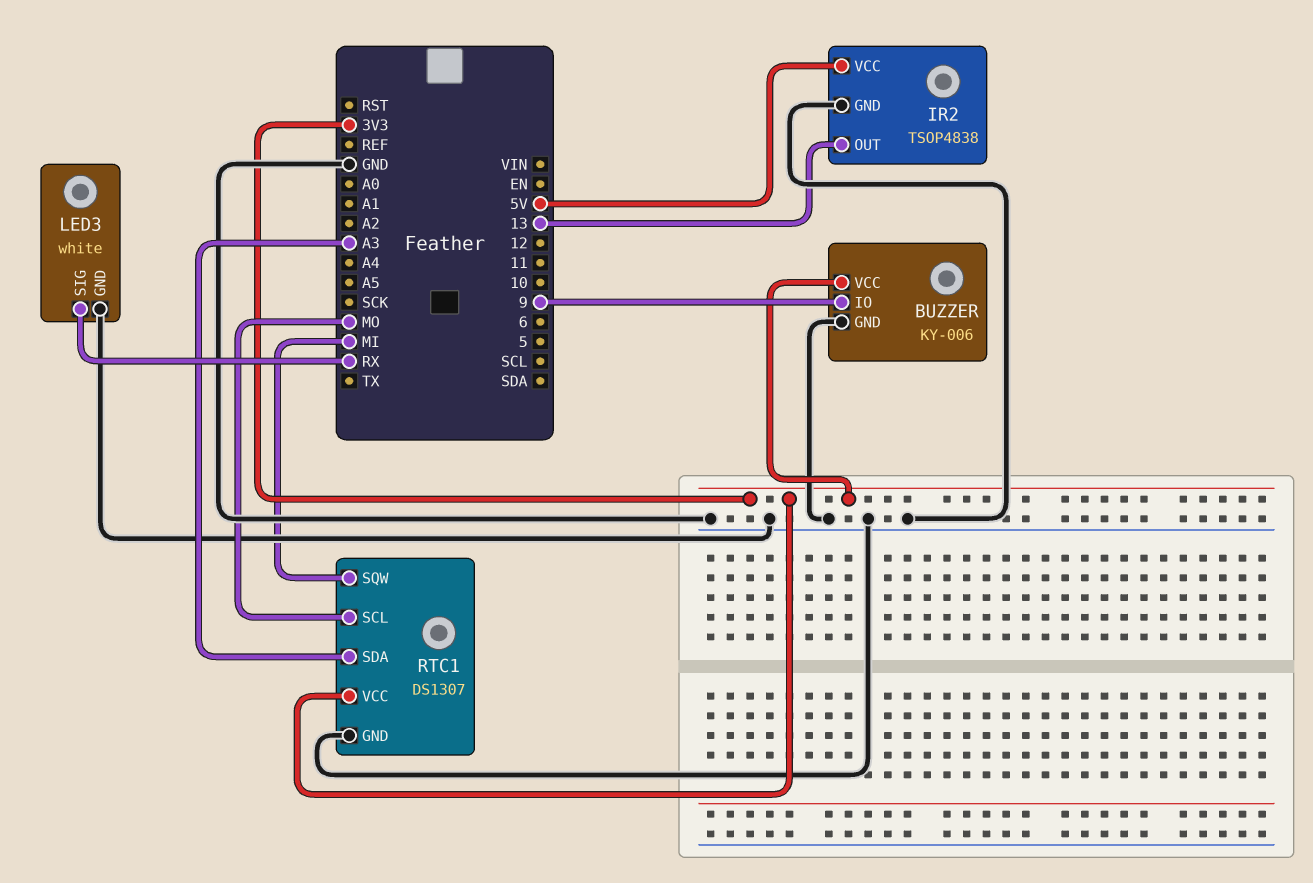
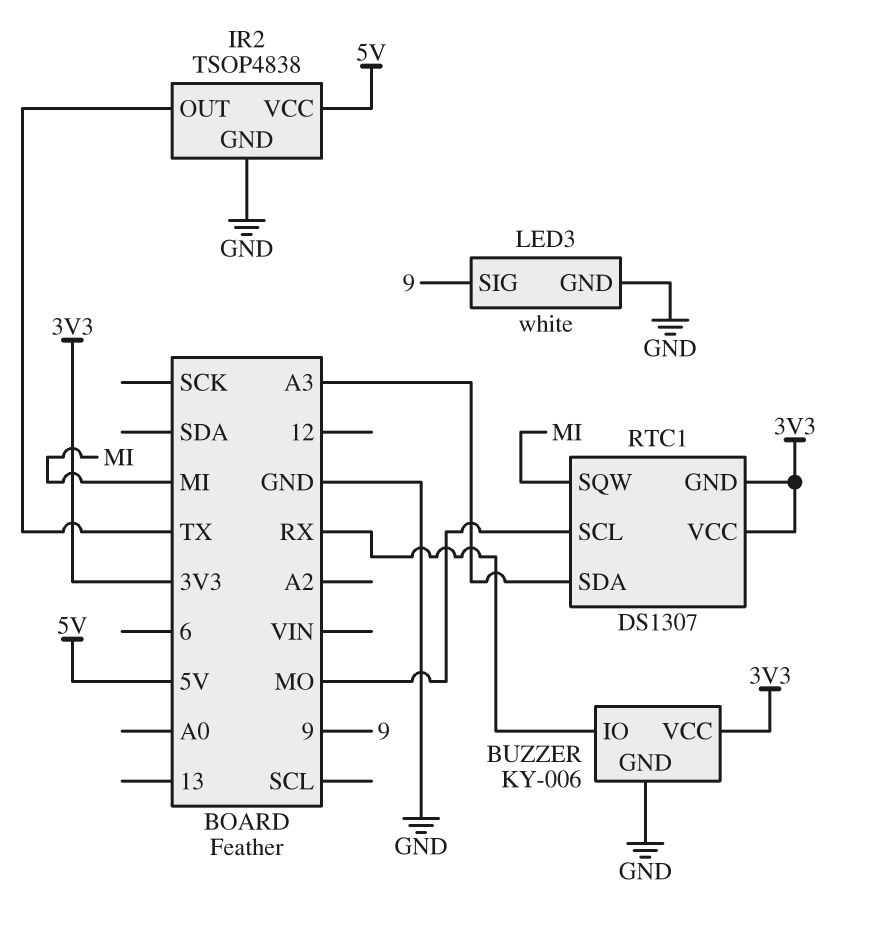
BUZZER pin IO: 9 -> RX
IR2 pin OUT: 13 -> TX
LED3 pin SIG: RX -> 9
RTC1 pin GND: GND -> 3V3

